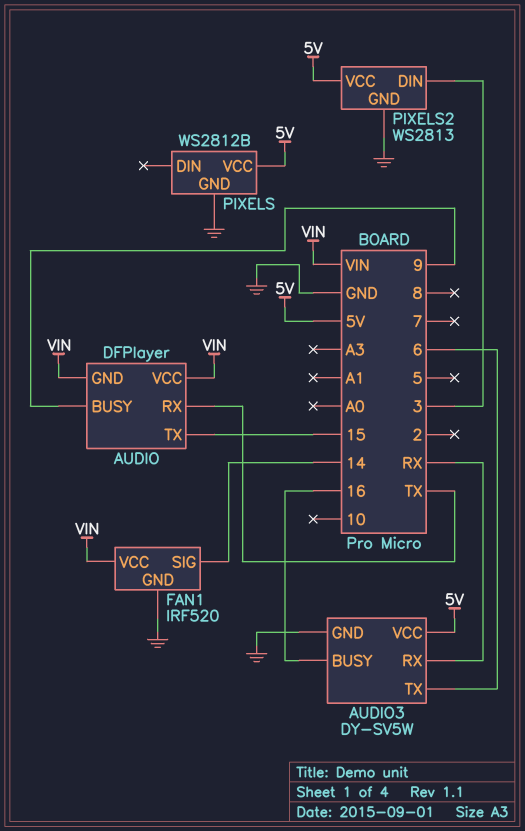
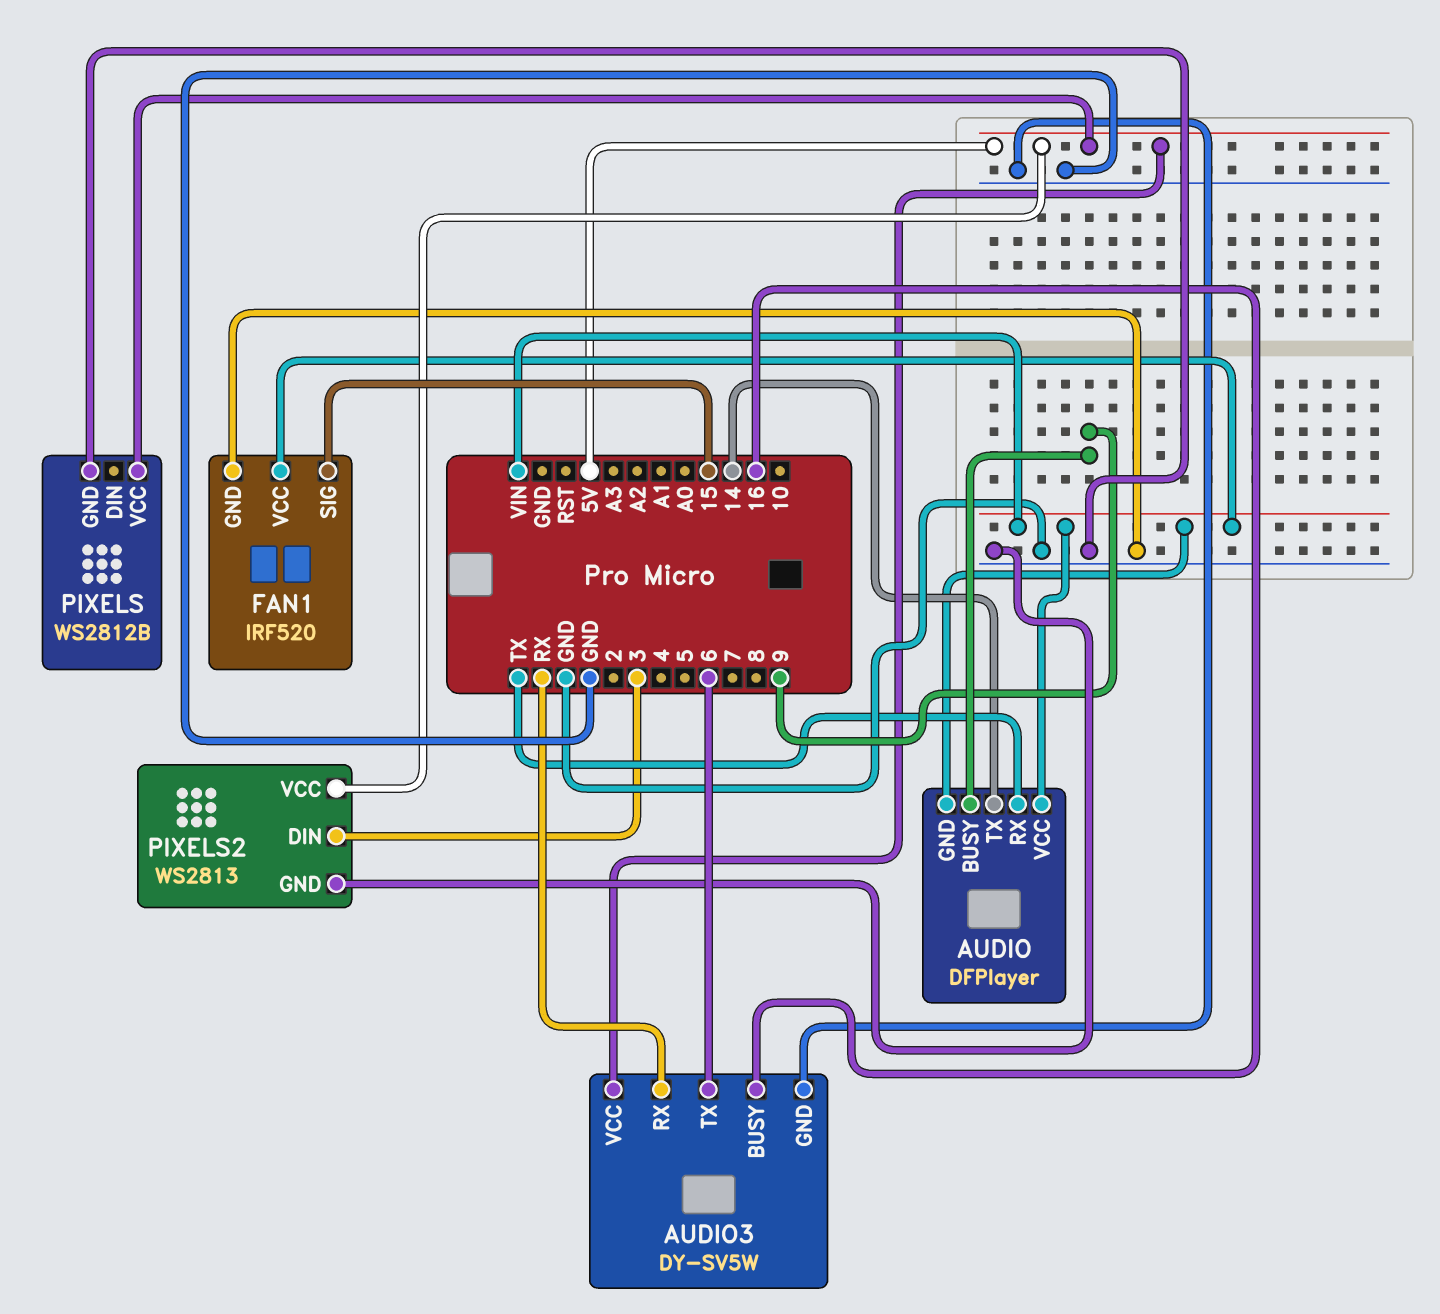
AUDIO pin TX: 15 -> 14
FAN1 pin SIG: 14 -> 15

